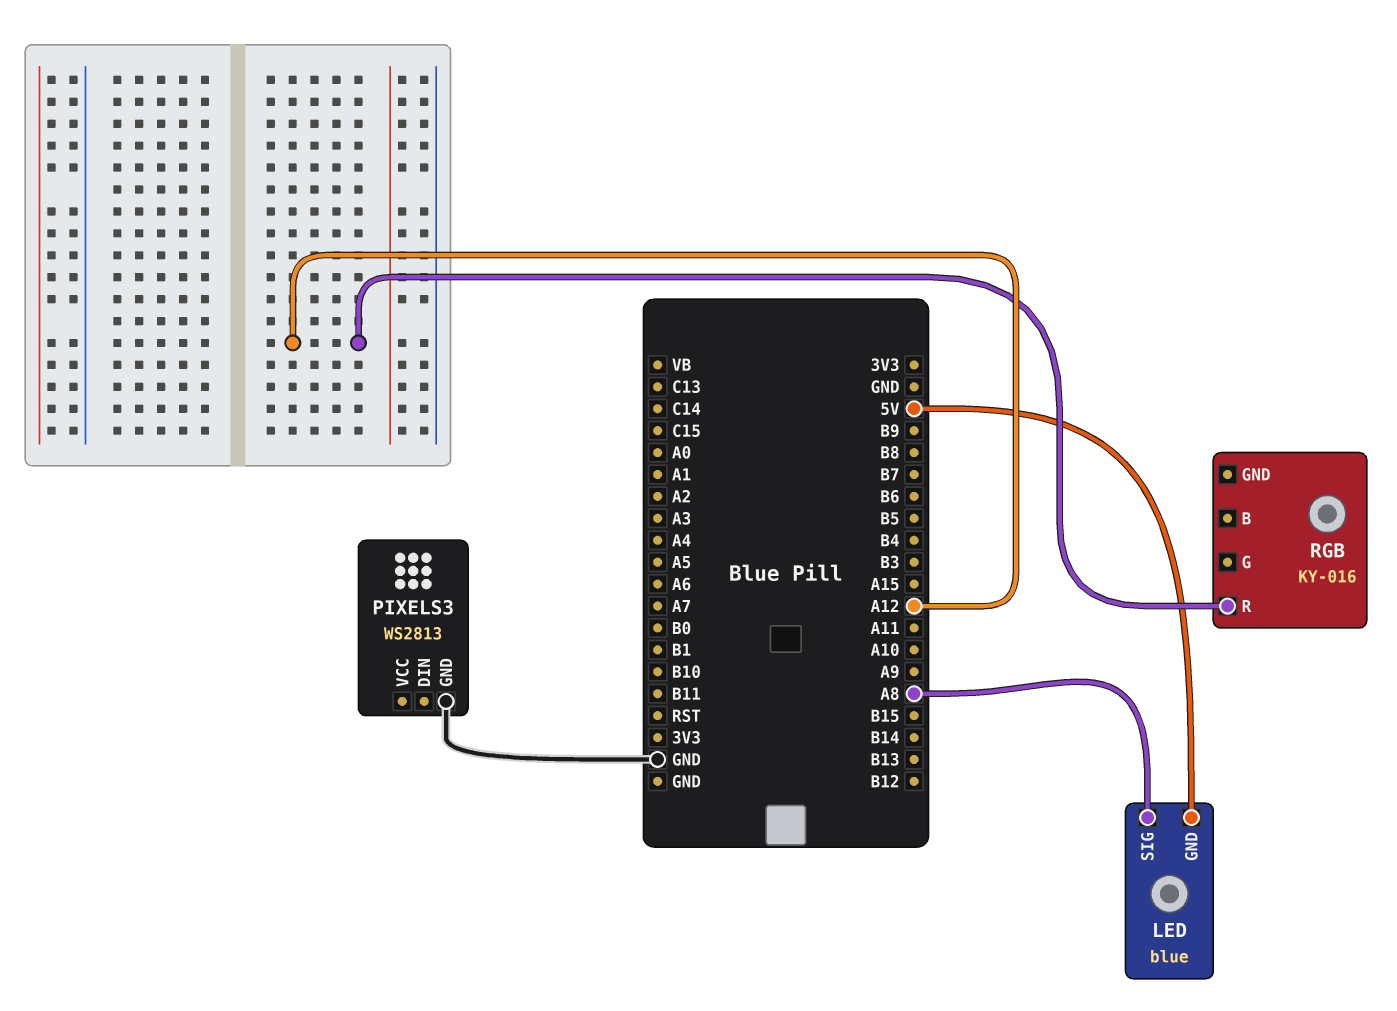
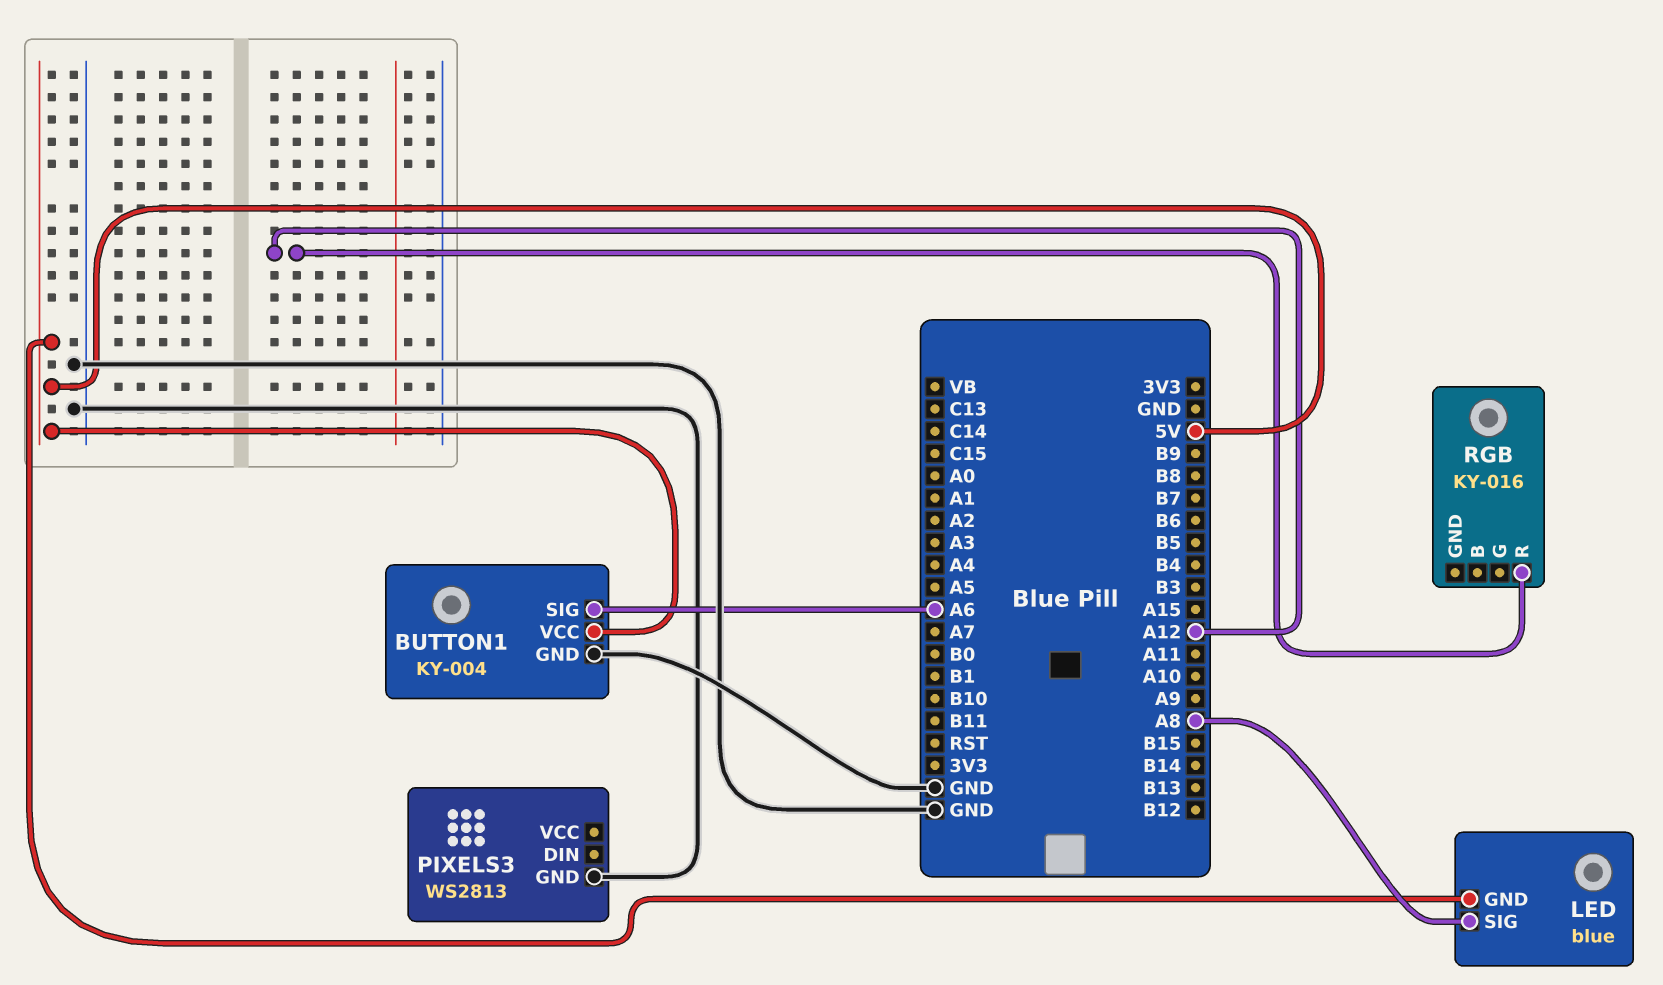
BUTTON1: none -> KY-004
BUTTON1 pin GND: none -> GND
BUTTON1 pin SIG: none -> A6
BUTTON1 pin VCC: none -> 5V

